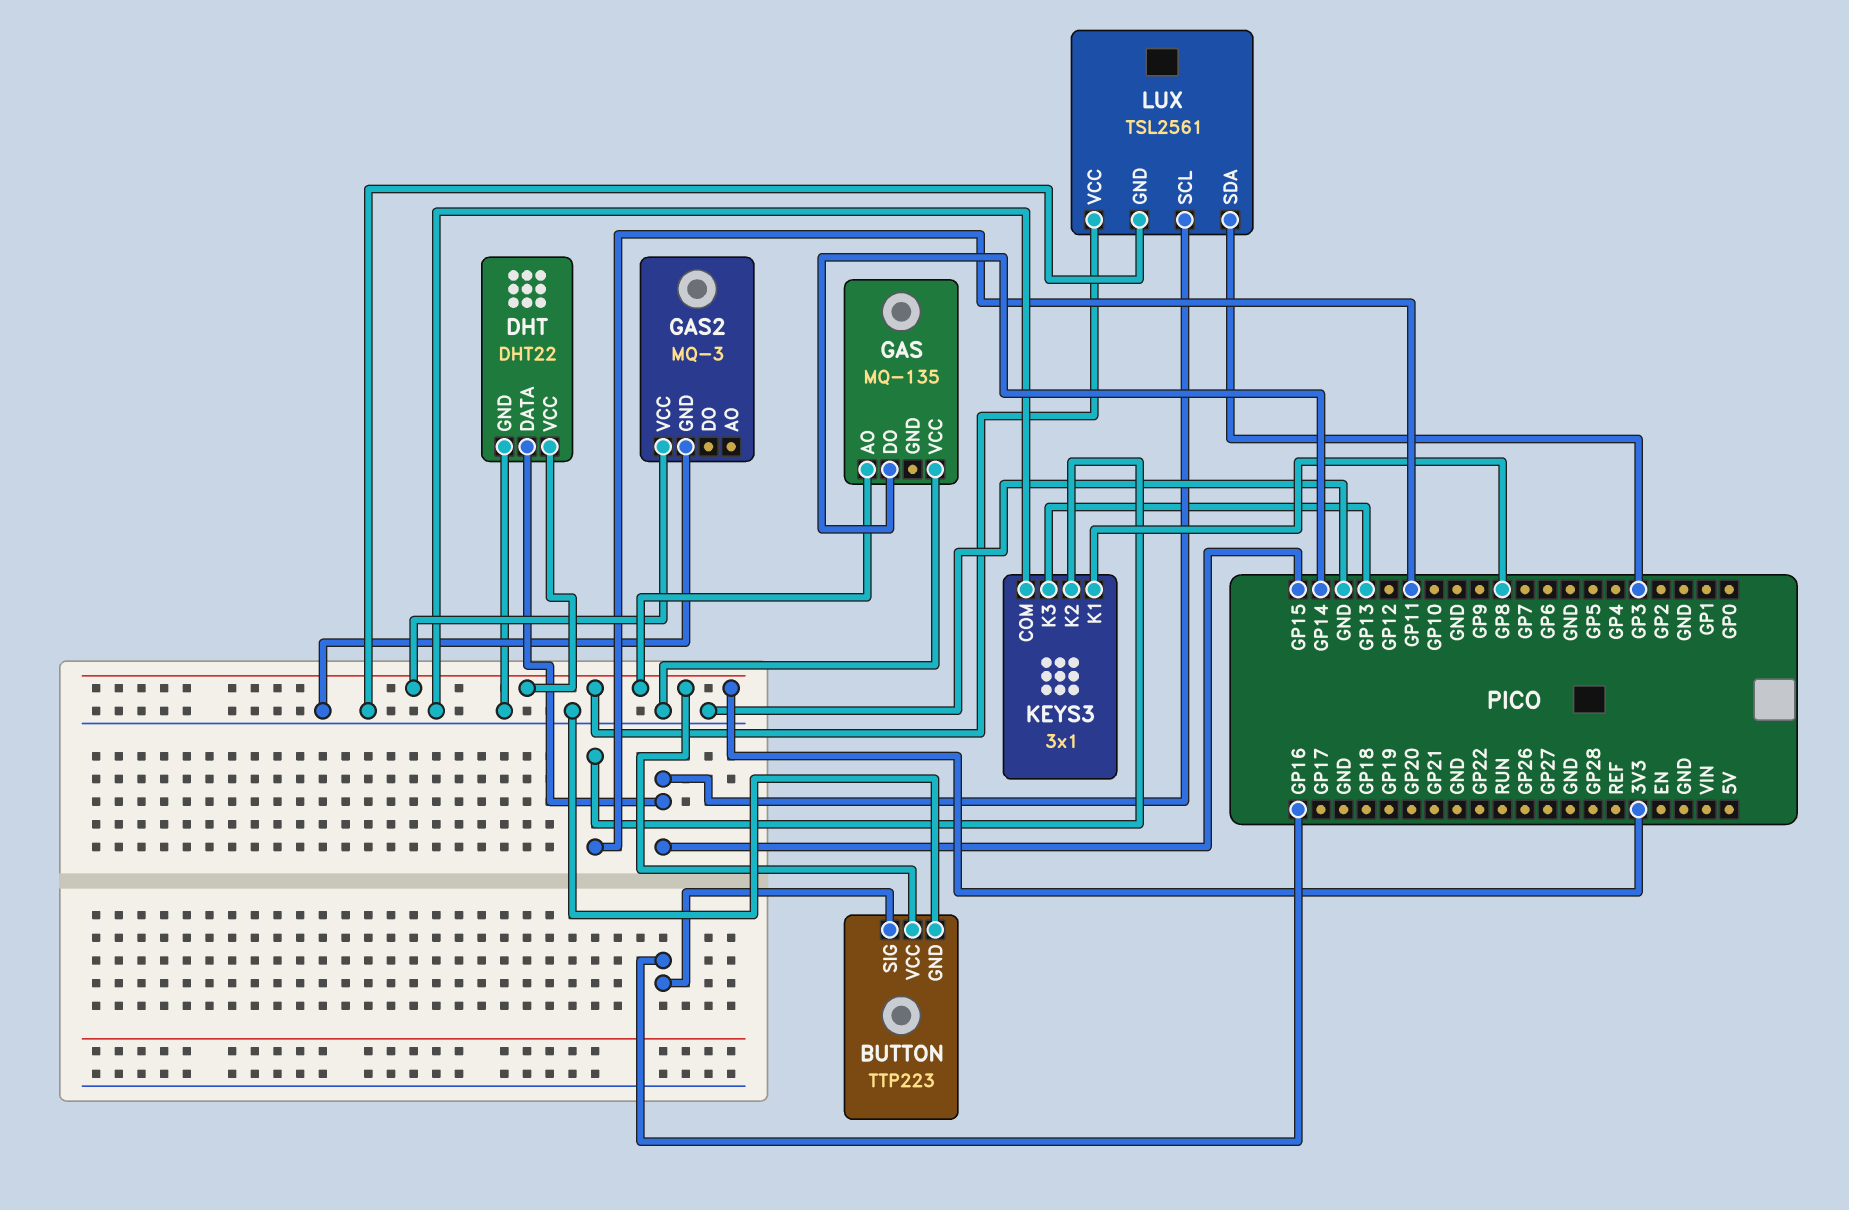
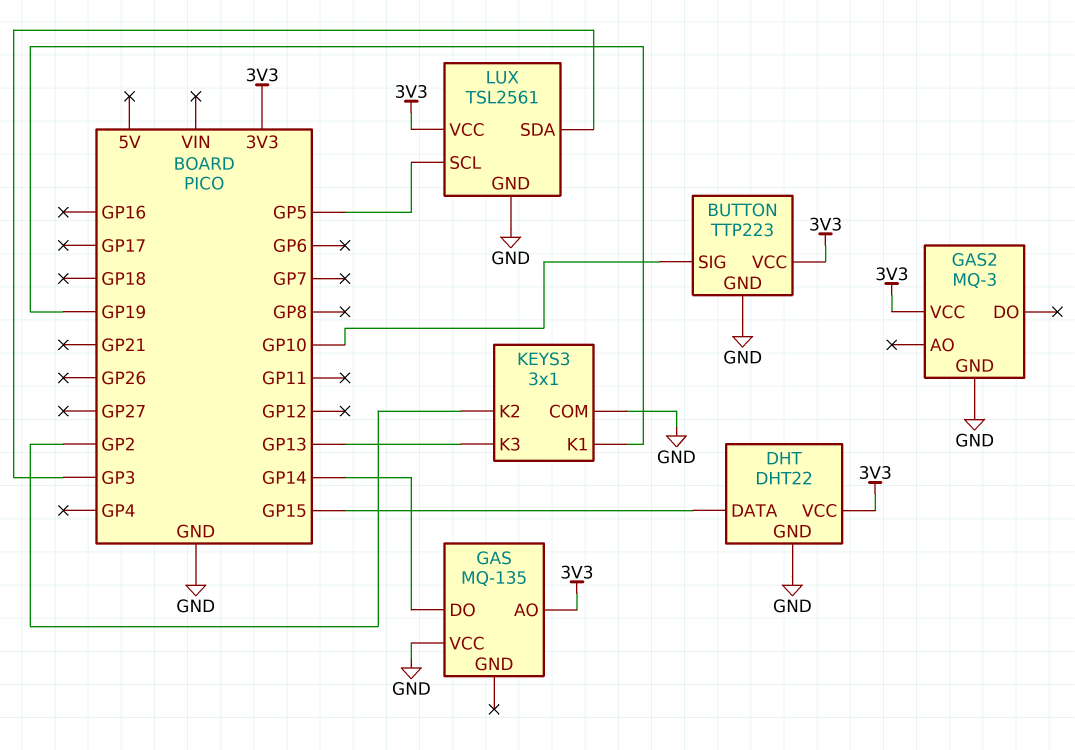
BUTTON pin SIG: GP16 -> GP10
KEYS3 pin K1: GP8 -> GP19
KEYS3 pin K2: GP11 -> GP2
LUX pin SCL: GP15 -> GP5

